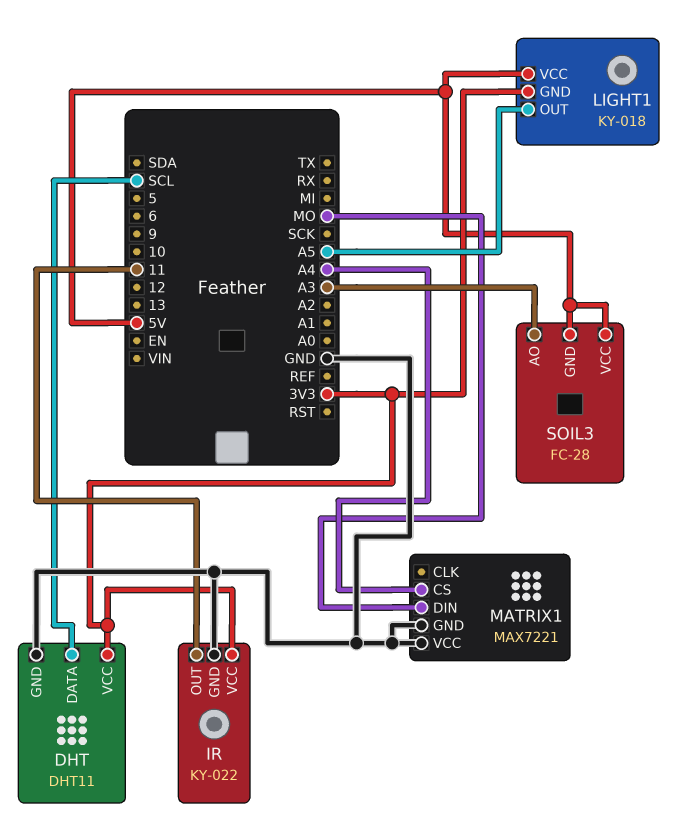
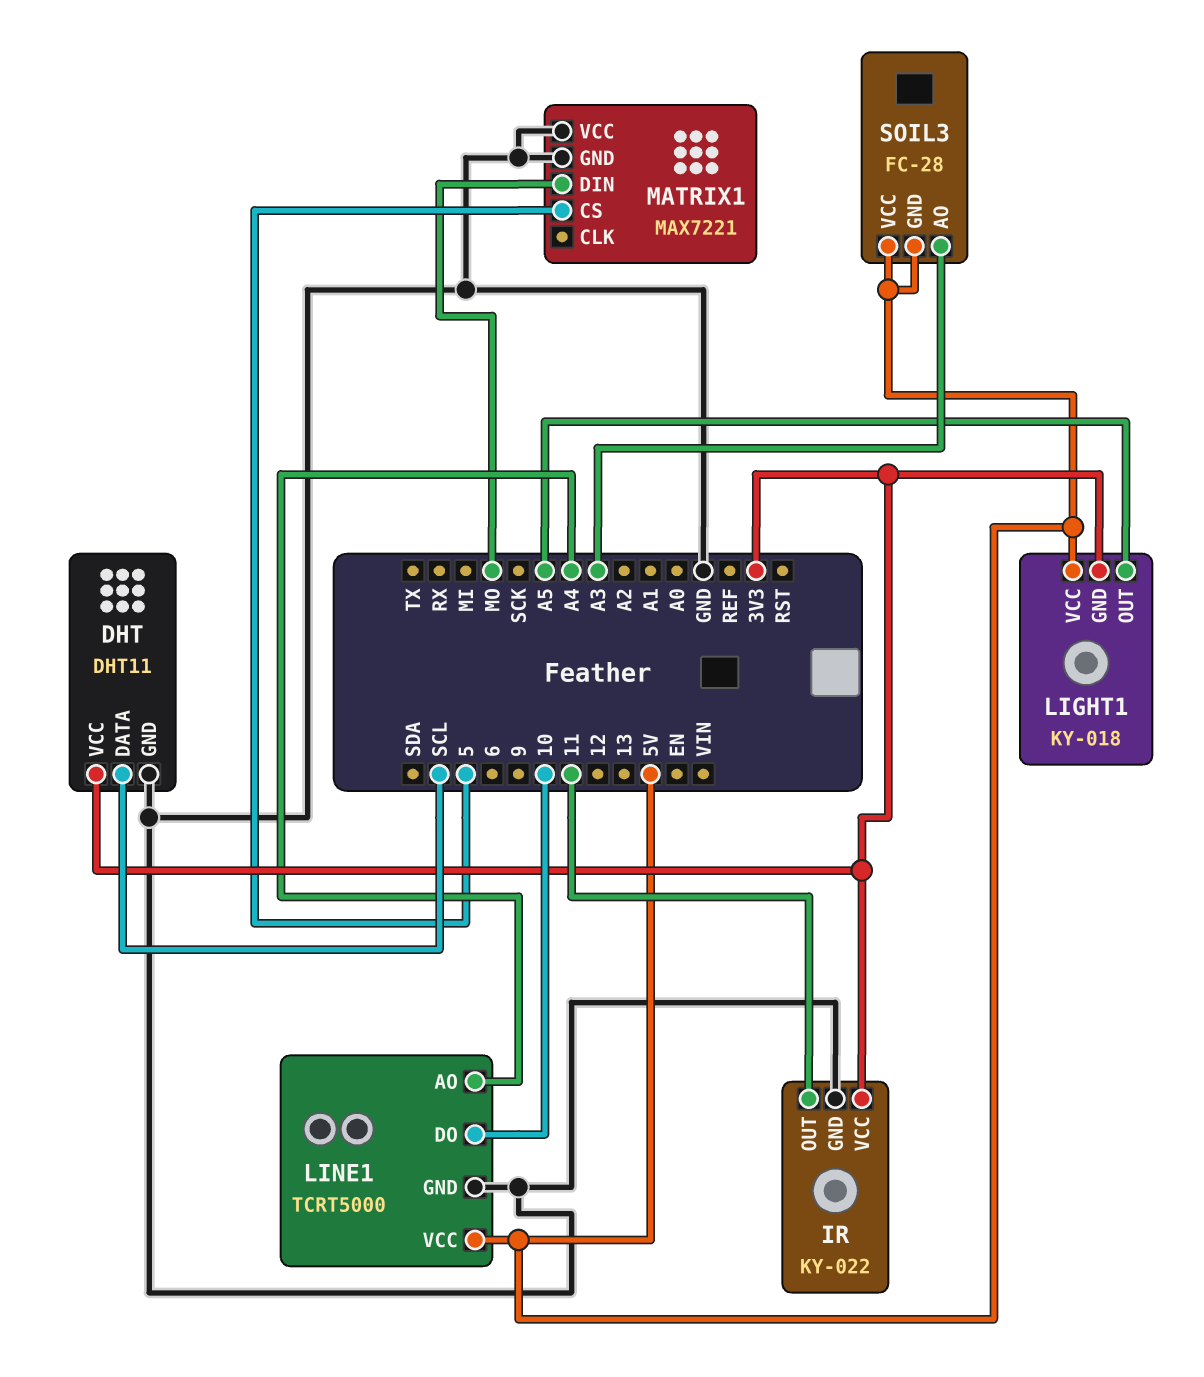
LINE1: none -> TCRT5000
LINE1 pin AO: none -> A4
LINE1 pin DO: none -> 10
LINE1 pin GND: none -> GND
LINE1 pin VCC: none -> 5V
MATRIX1 pin CS: A4 -> 5

